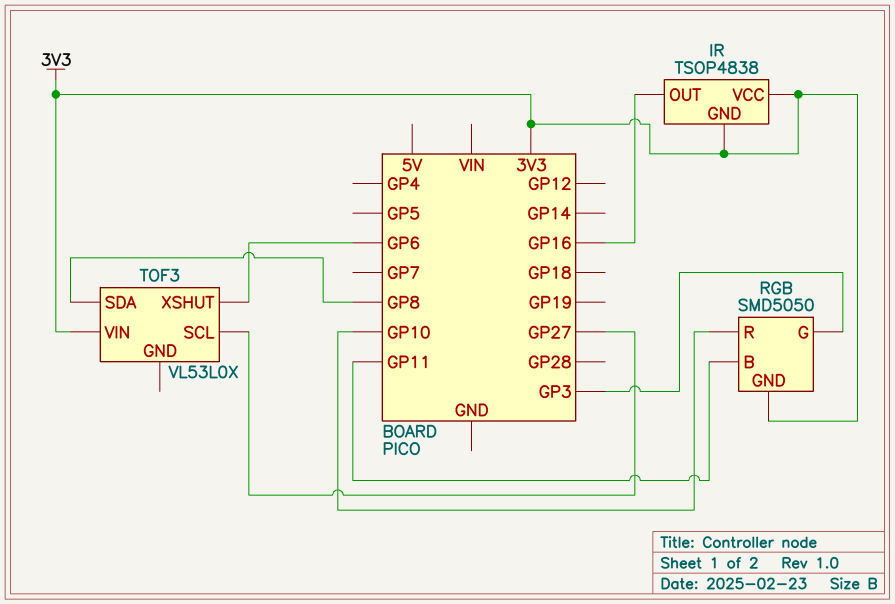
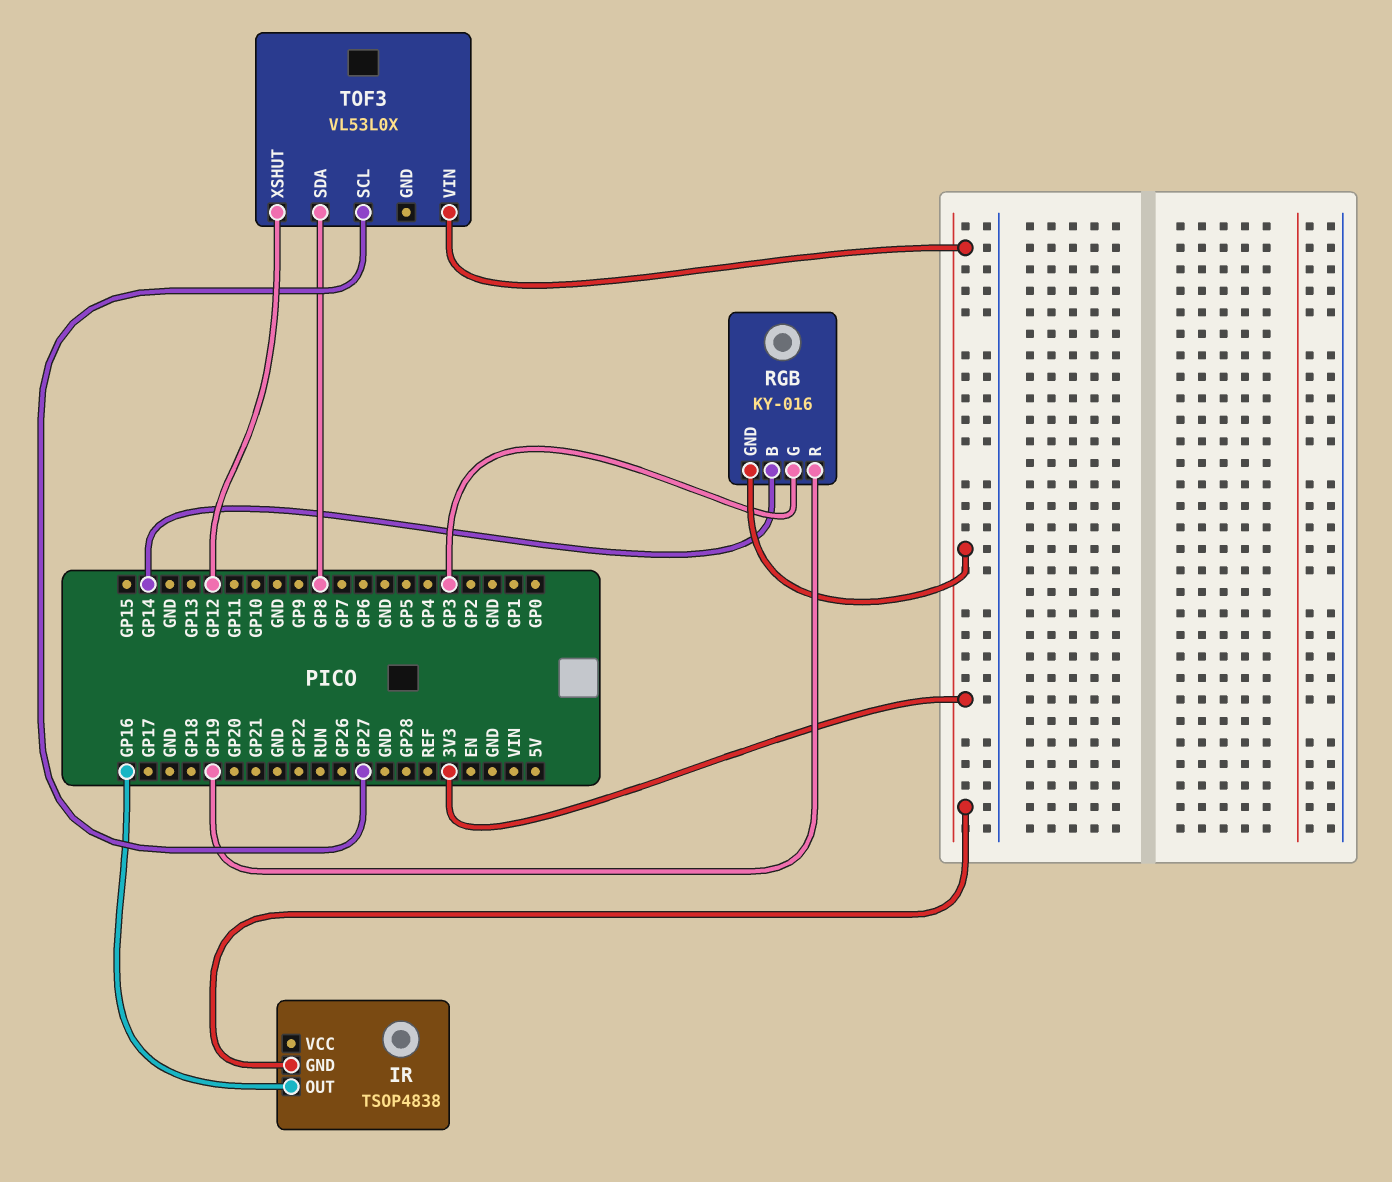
IR pin VCC: 3V3 -> none
RGB: SMD5050 -> KY-016
RGB pin B: GP11 -> GP14
RGB pin R: GP10 -> GP19
TOF3 pin XSHUT: GP6 -> GP12

